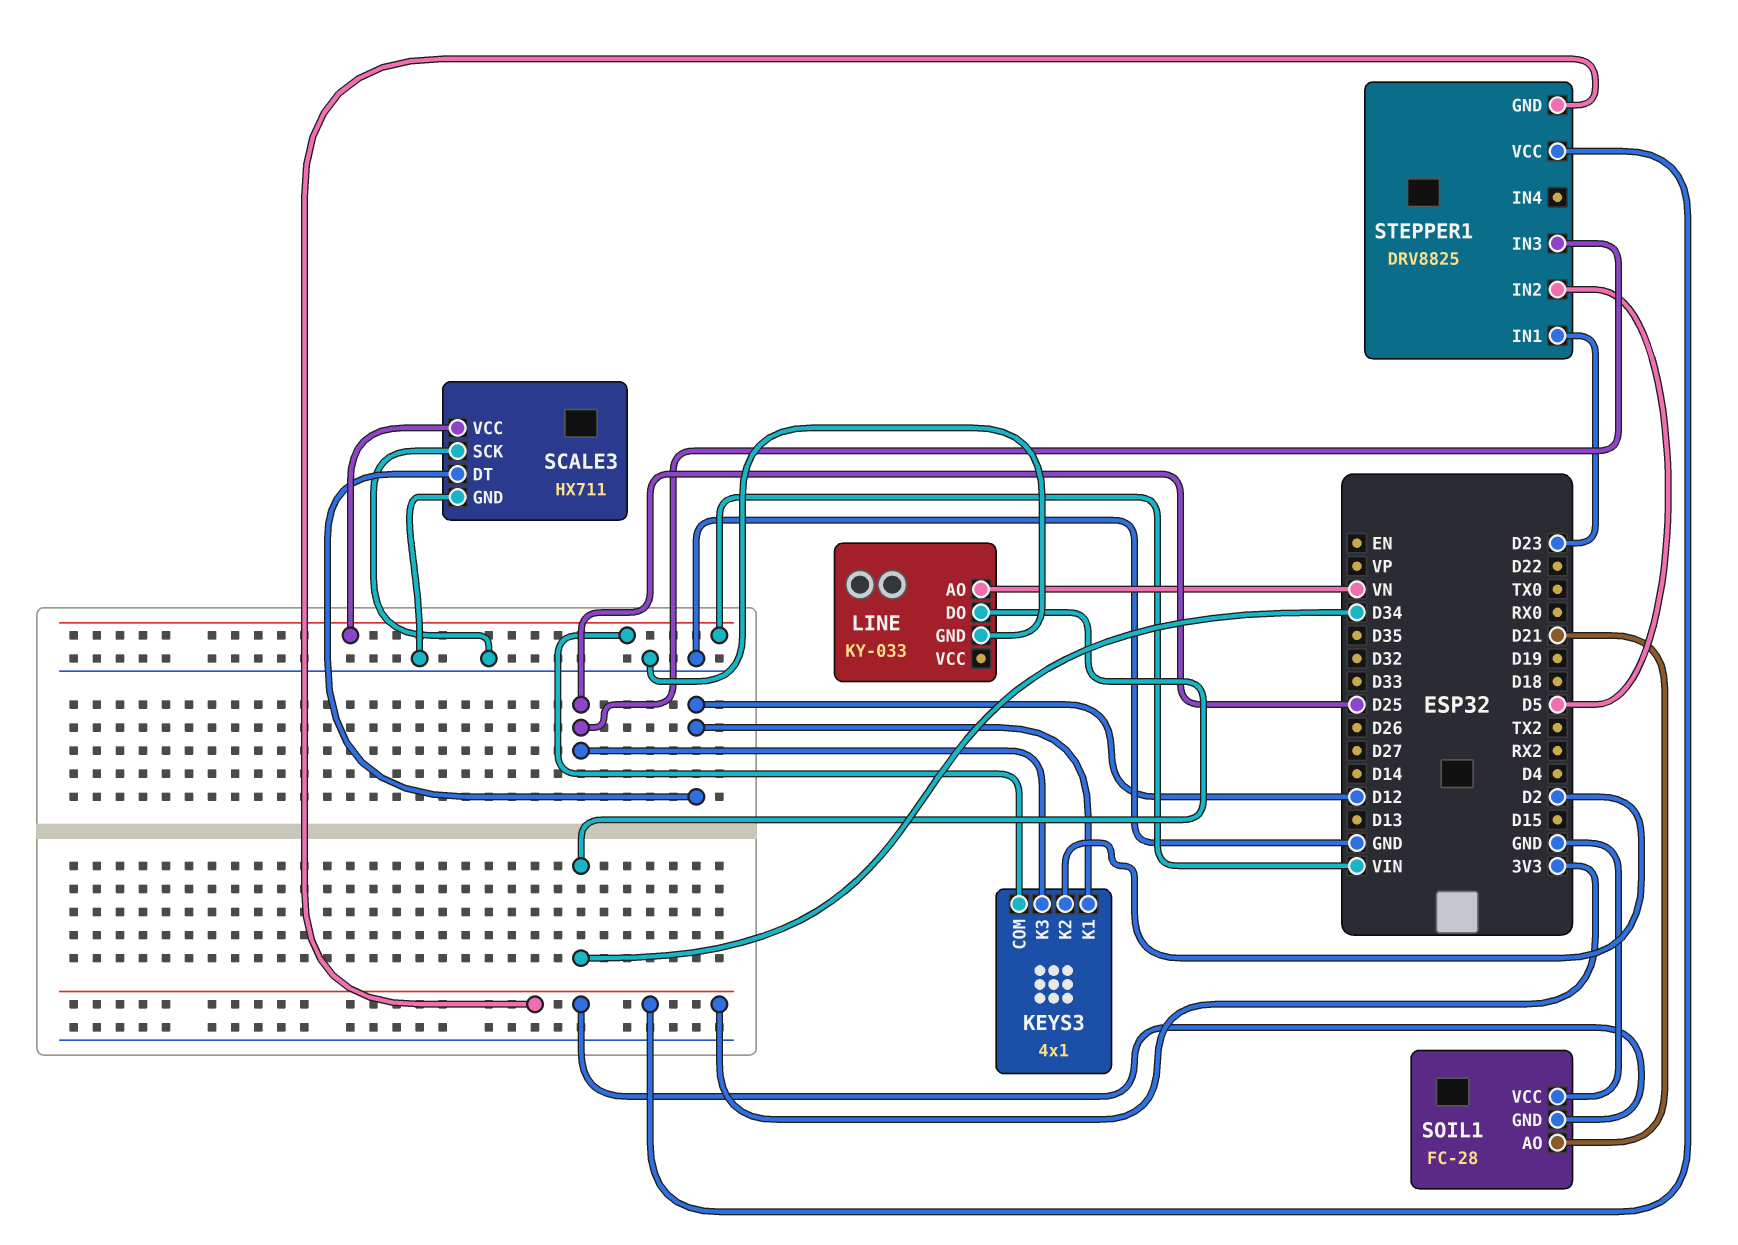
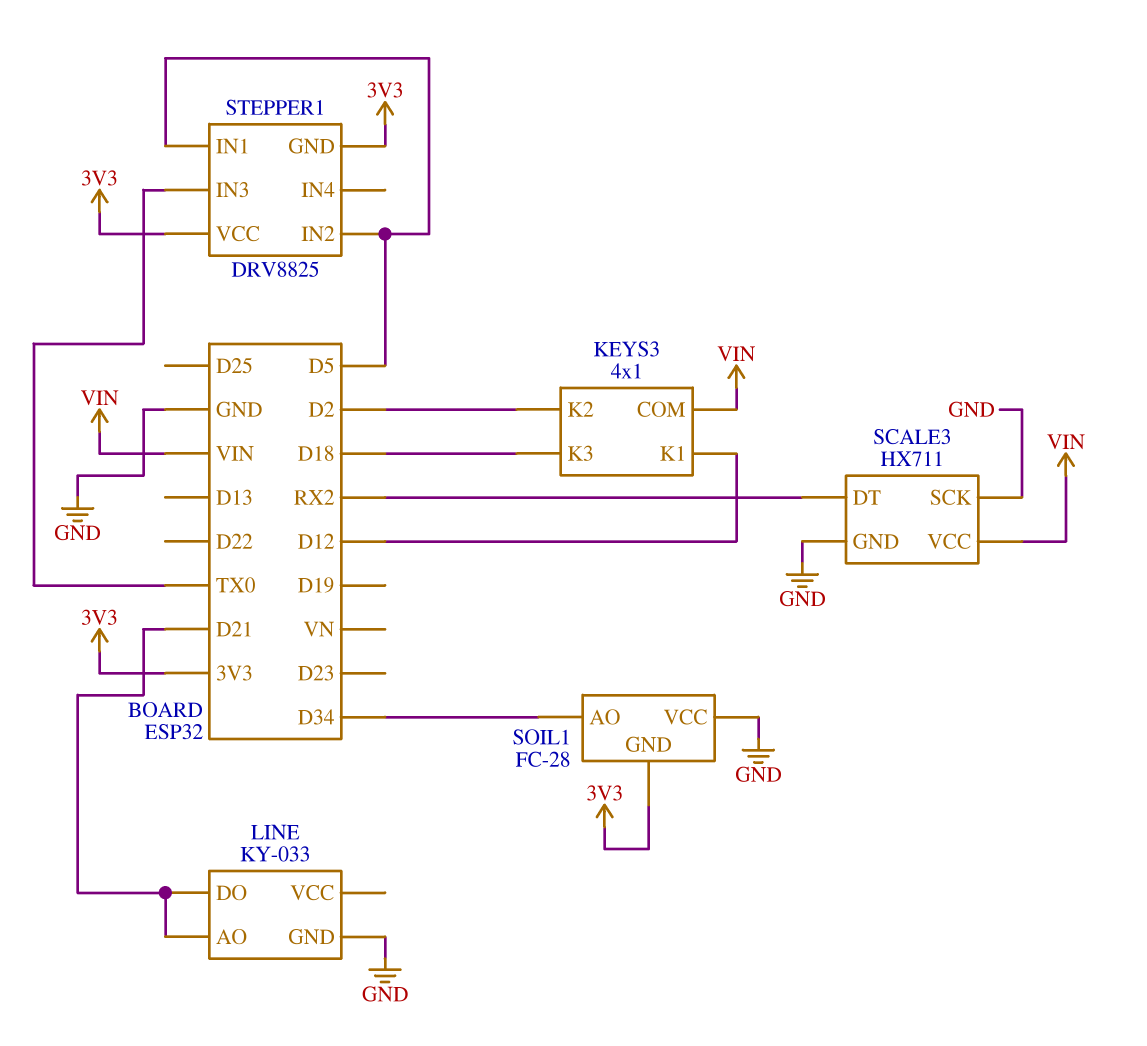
KEYS3 pin K3: D25 -> D18
LINE pin AO: VN -> D21
LINE pin DO: D34 -> D21
SCALE3 pin DT: D12 -> RX2
SOIL1 pin AO: D21 -> D34
STEPPER1 pin IN1: D23 -> D5
STEPPER1 pin IN3: D25 -> TX0

